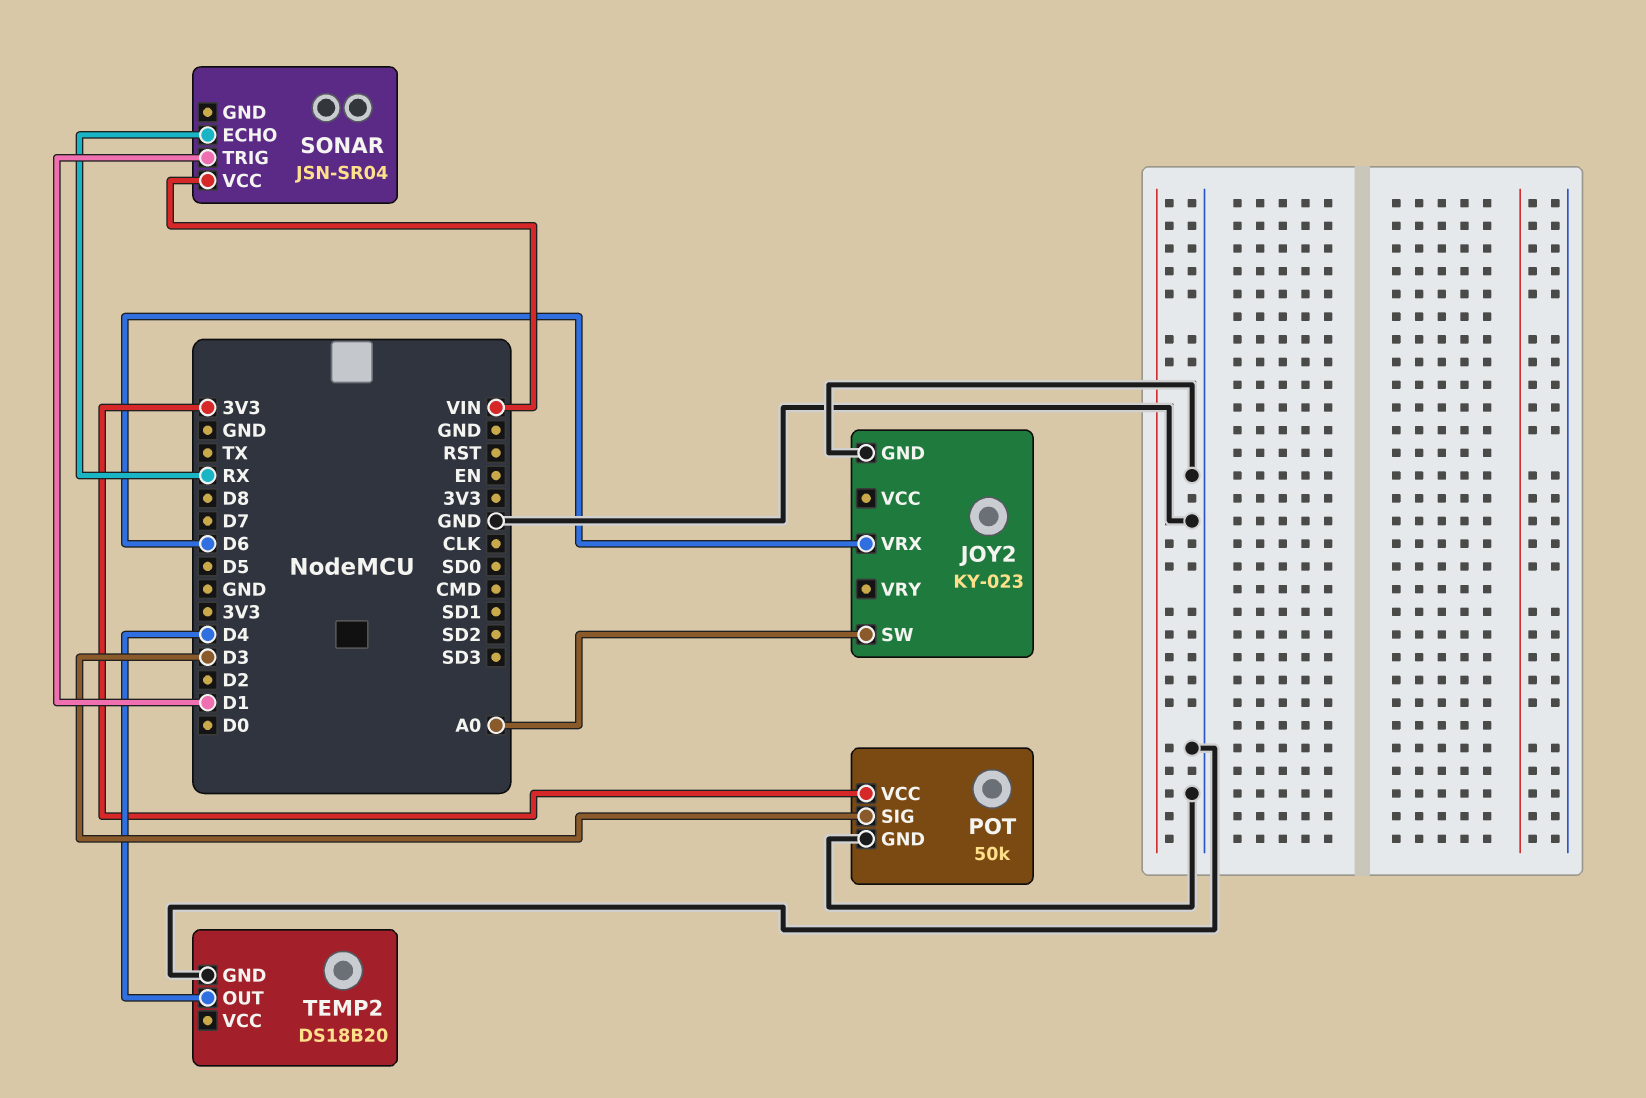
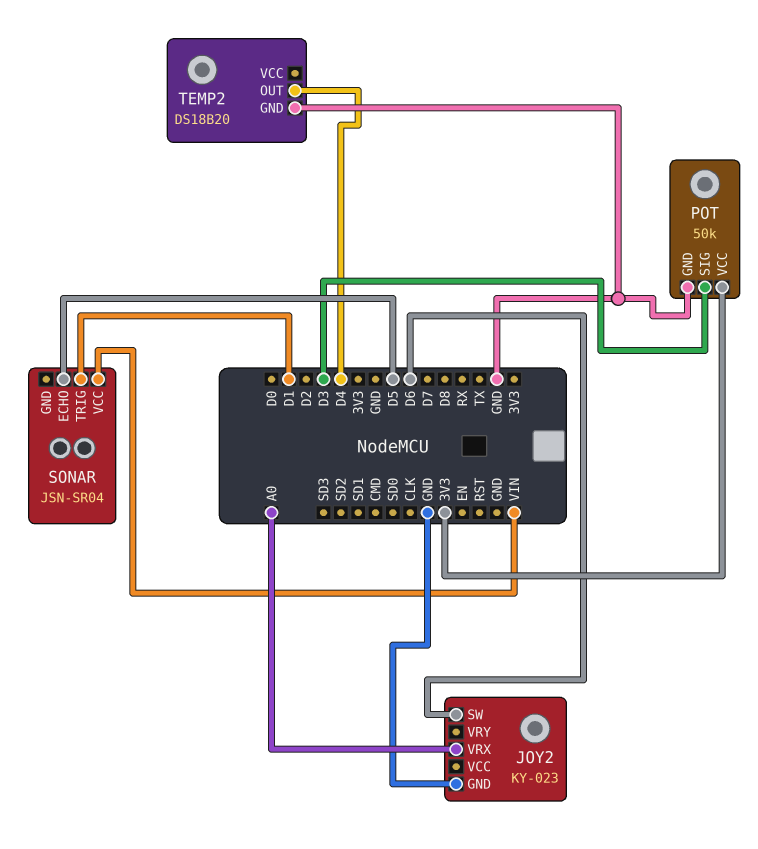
JOY2 pin SW: A0 -> D6
JOY2 pin VRX: D6 -> A0
SONAR pin ECHO: RX -> D5

